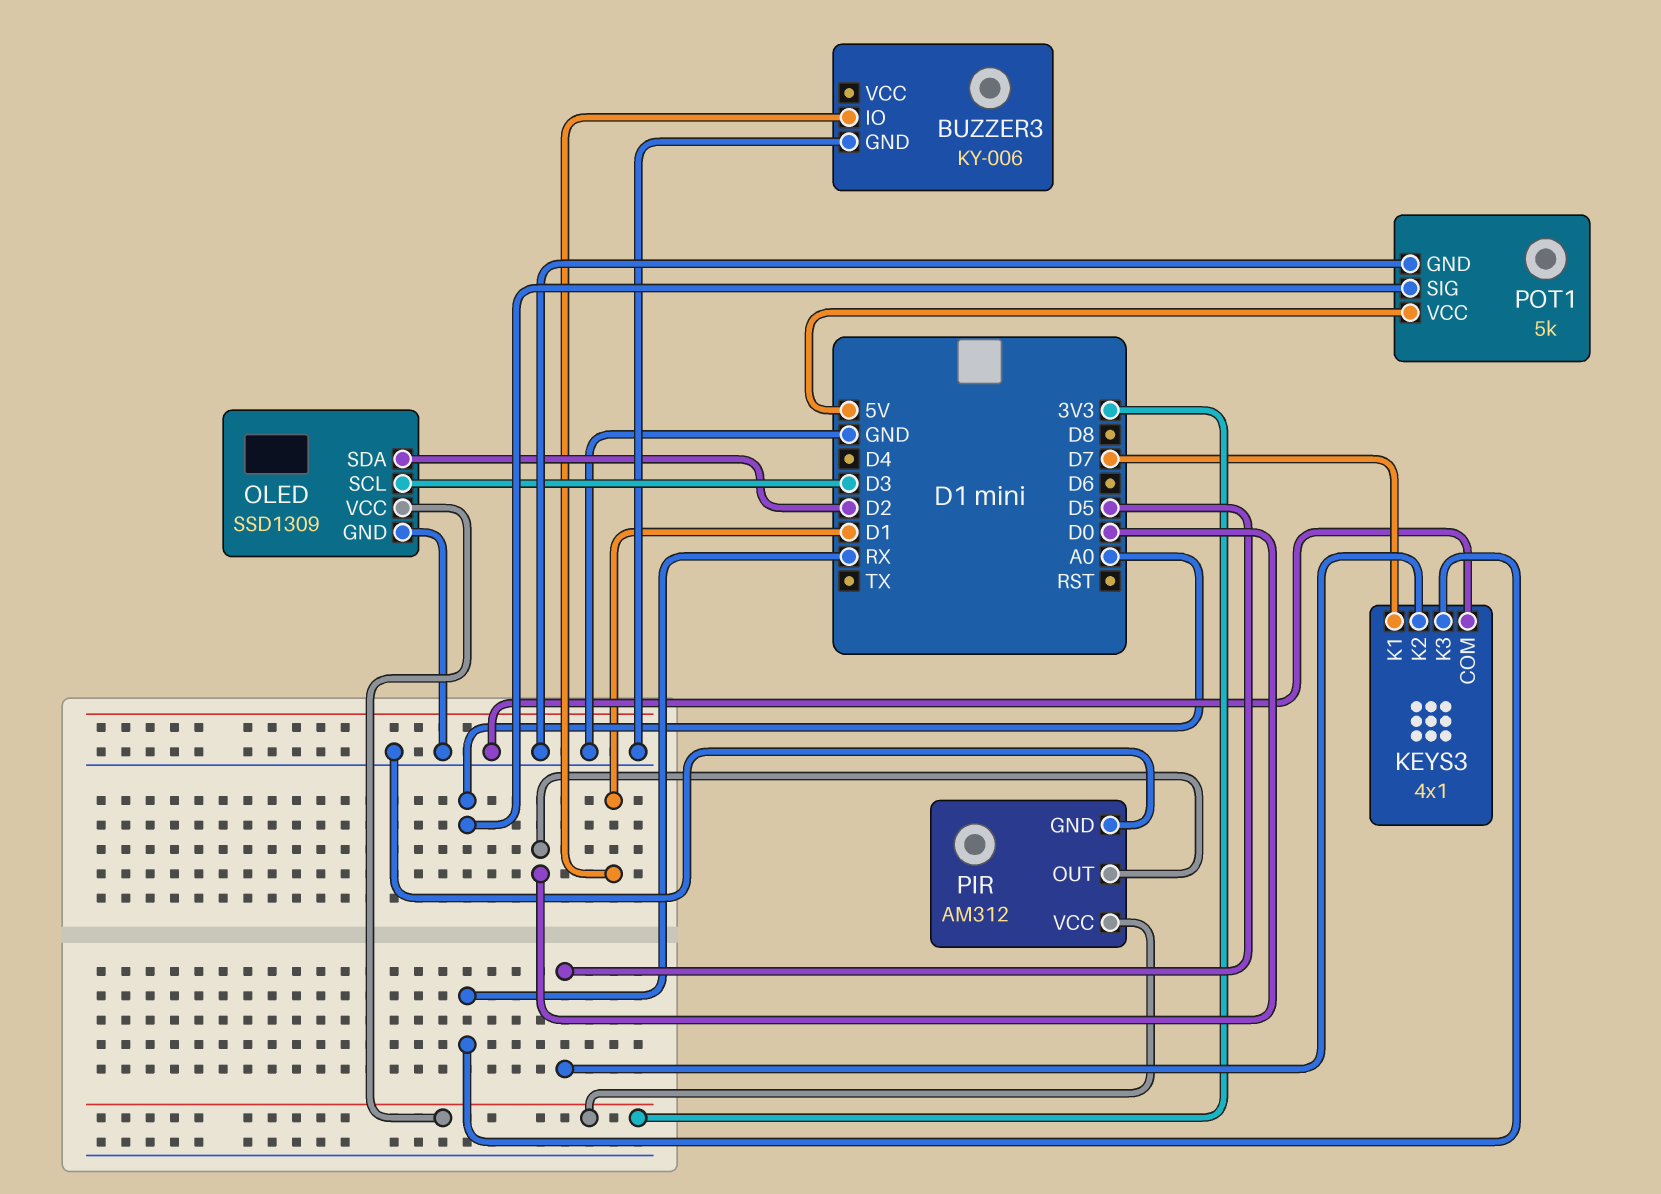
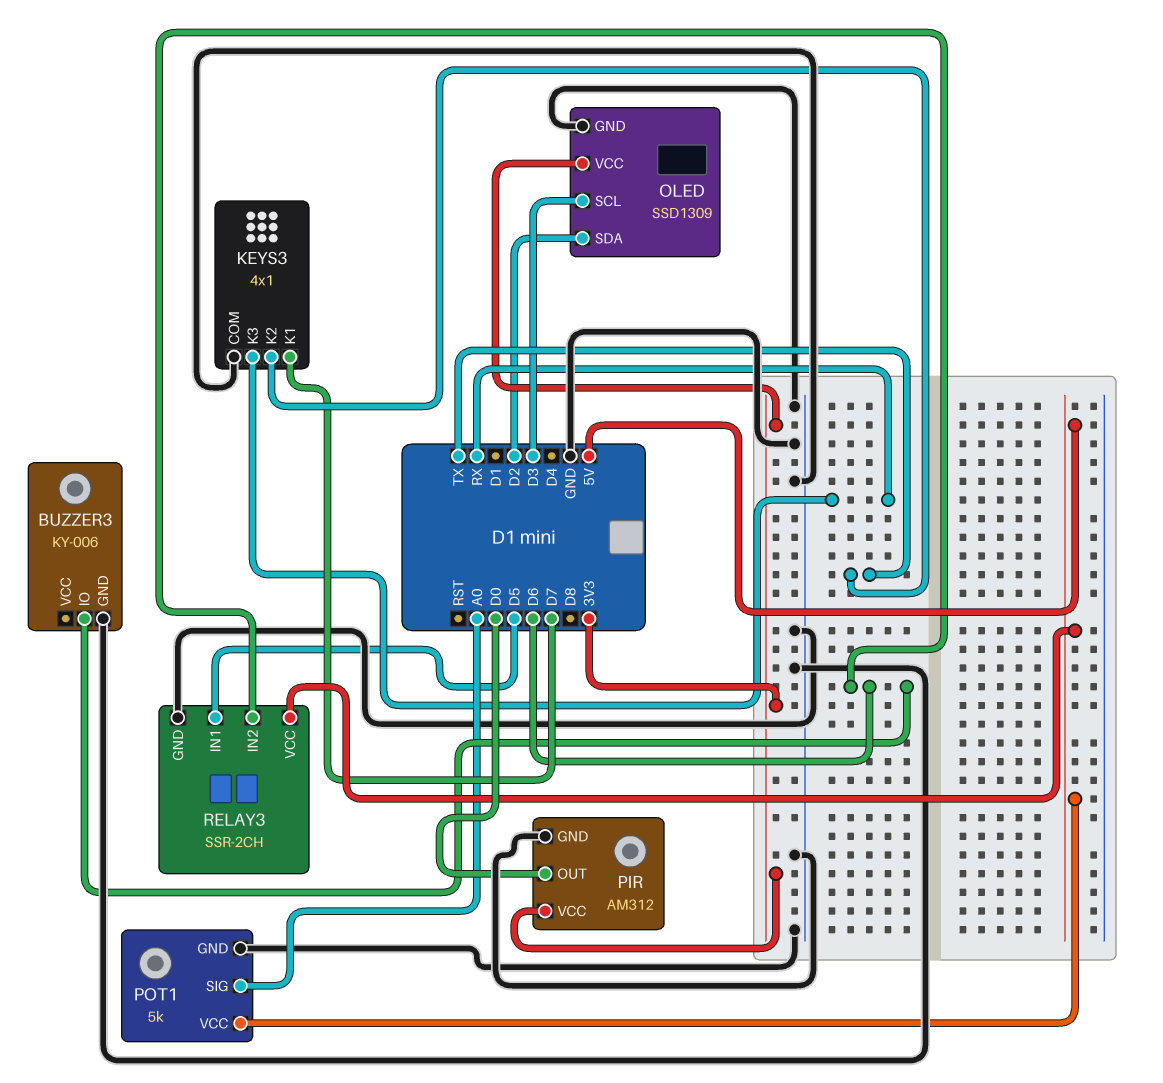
BUZZER3 pin IO: D1 -> D6
KEYS3 pin K2: D5 -> TX
RELAY3: none -> SSR-2CH
RELAY3 pin GND: none -> GND
RELAY3 pin IN1: none -> D5
RELAY3 pin IN2: none -> D6
RELAY3 pin VCC: none -> 5V

